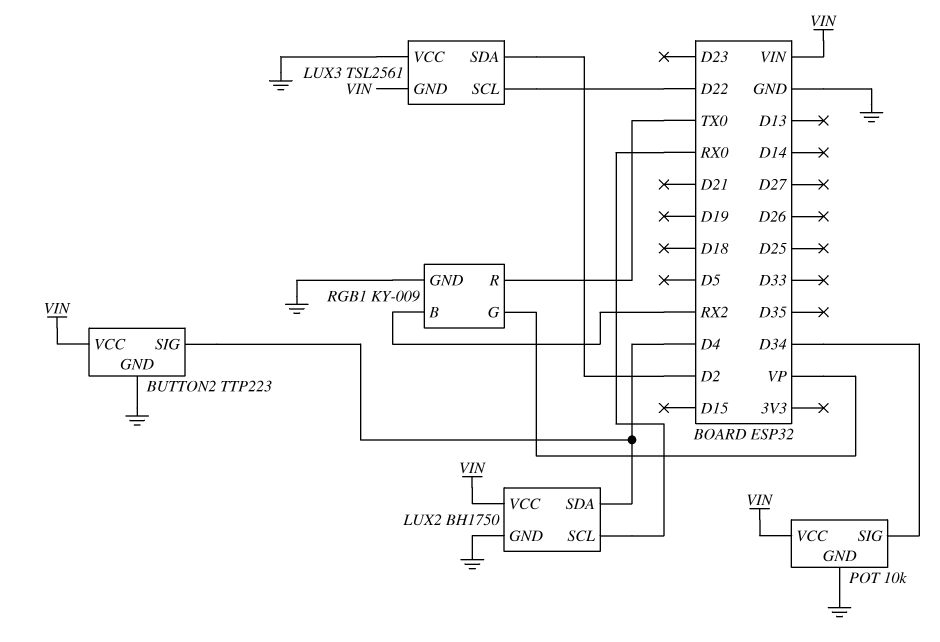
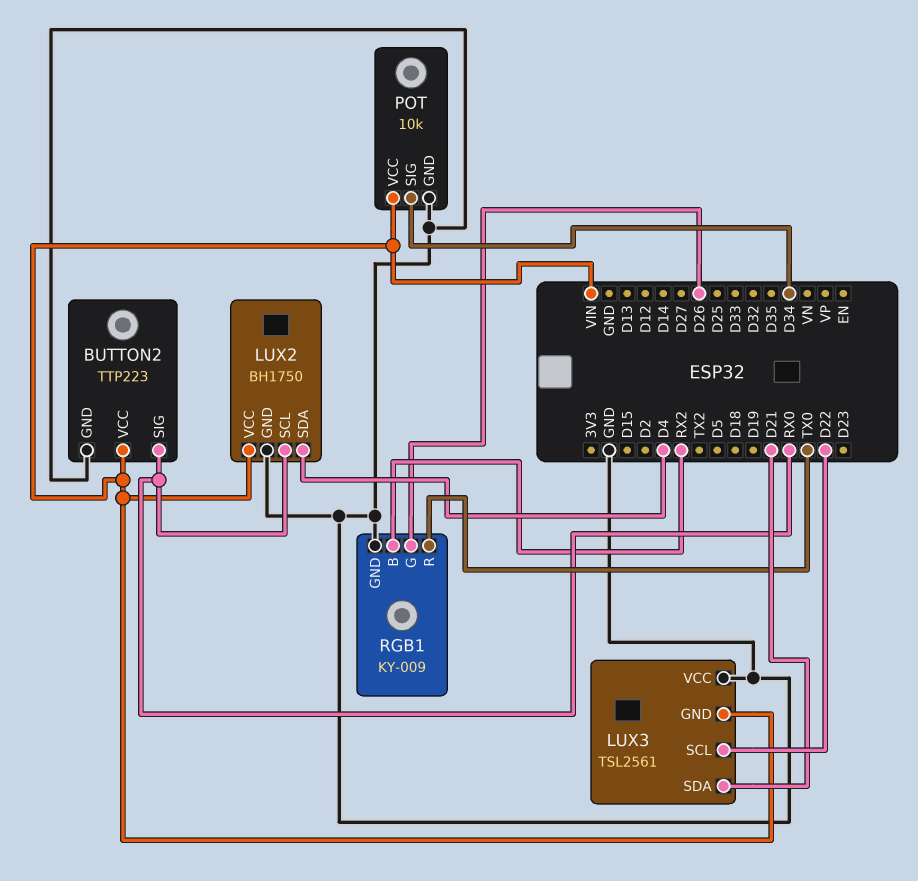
BUTTON2 pin SIG: D4 -> RX0
LUX3 pin SDA: D2 -> D21
RGB1 pin G: VP -> D26

